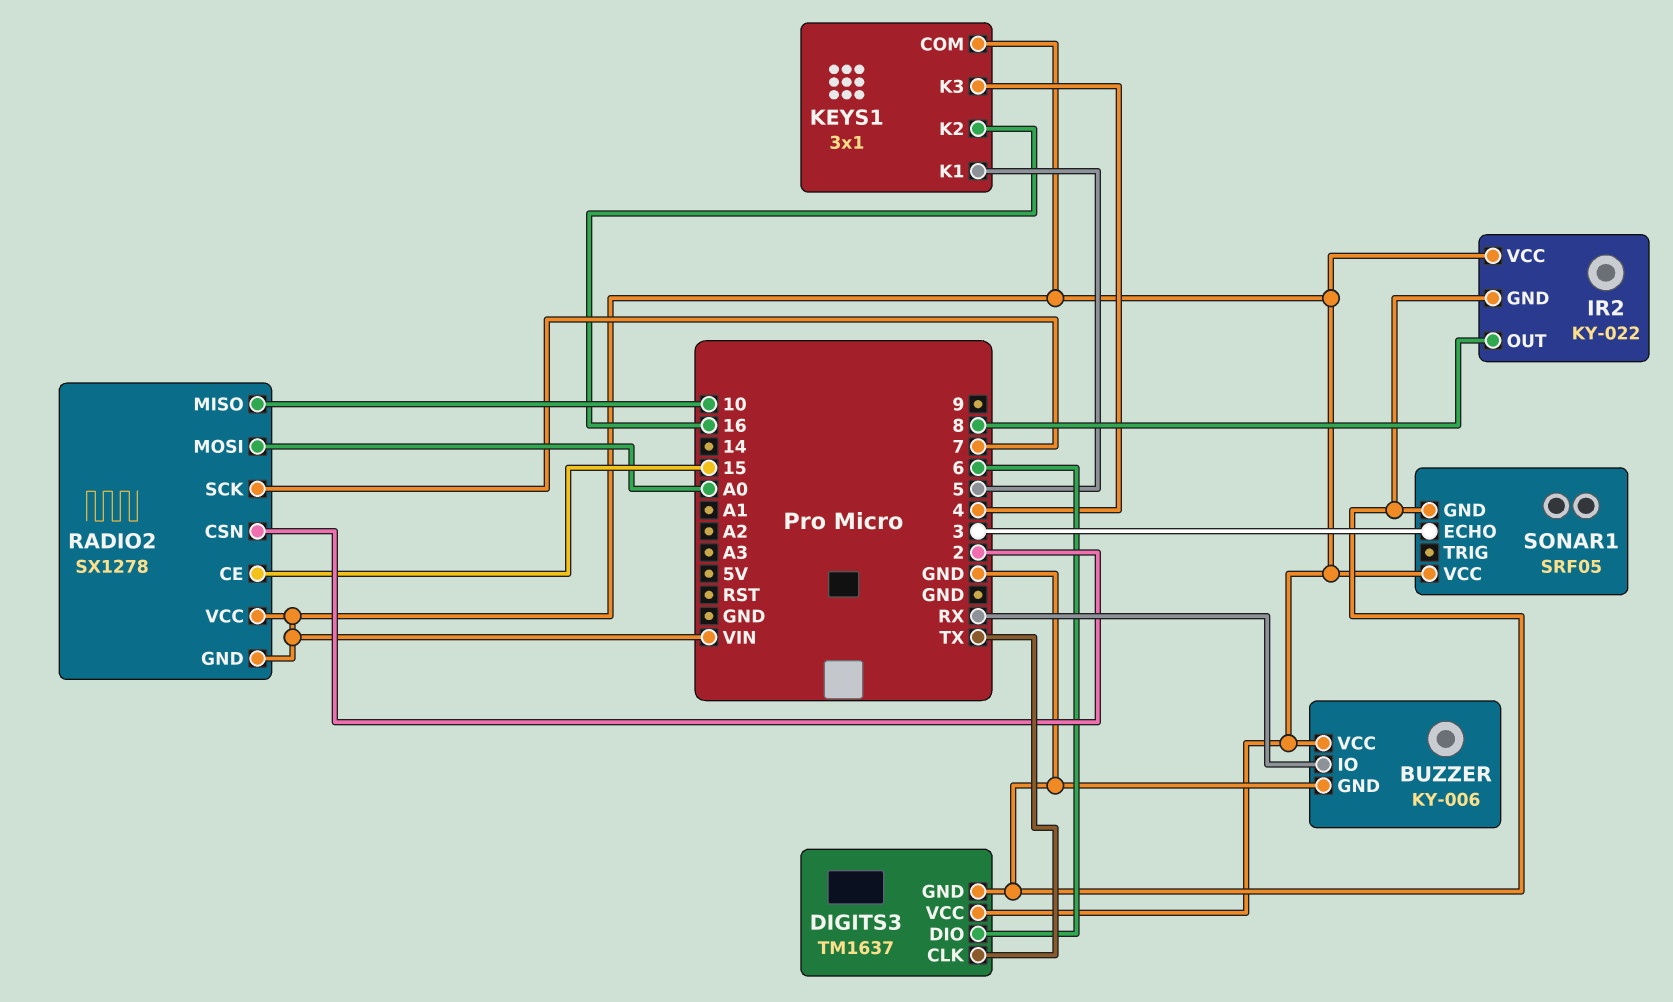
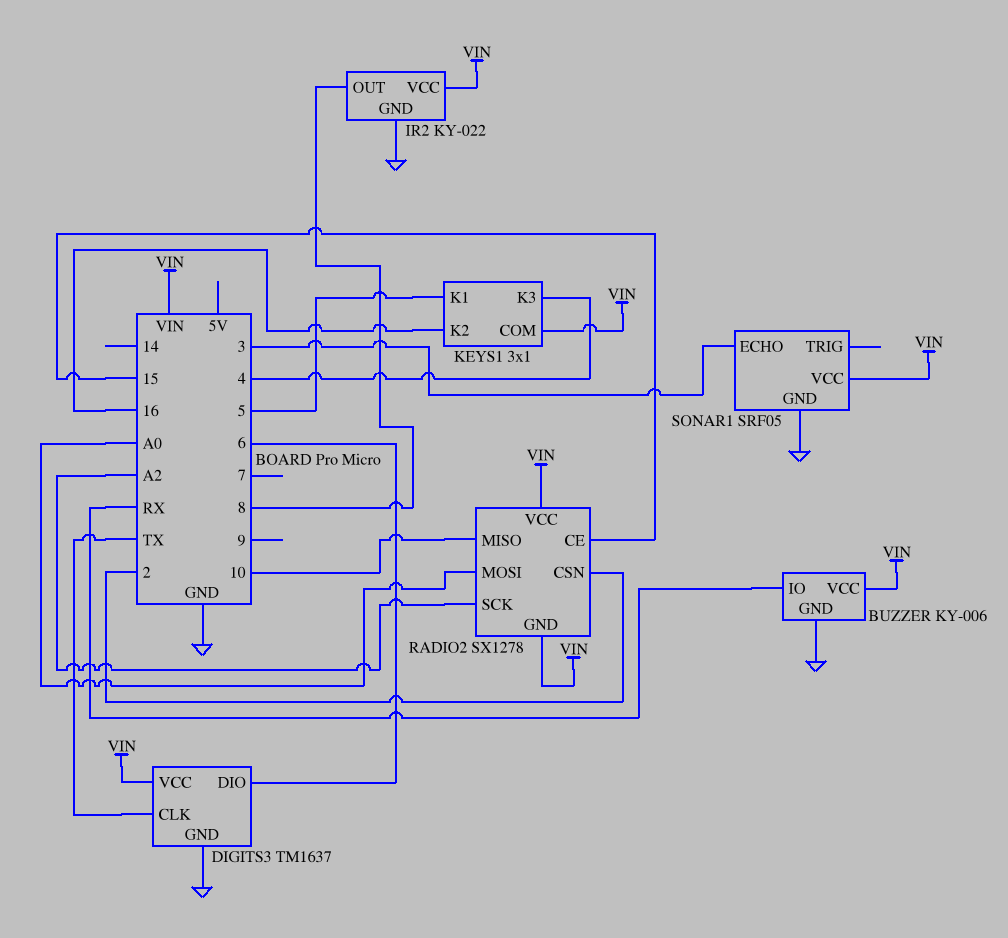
RADIO2 pin SCK: 7 -> A2

